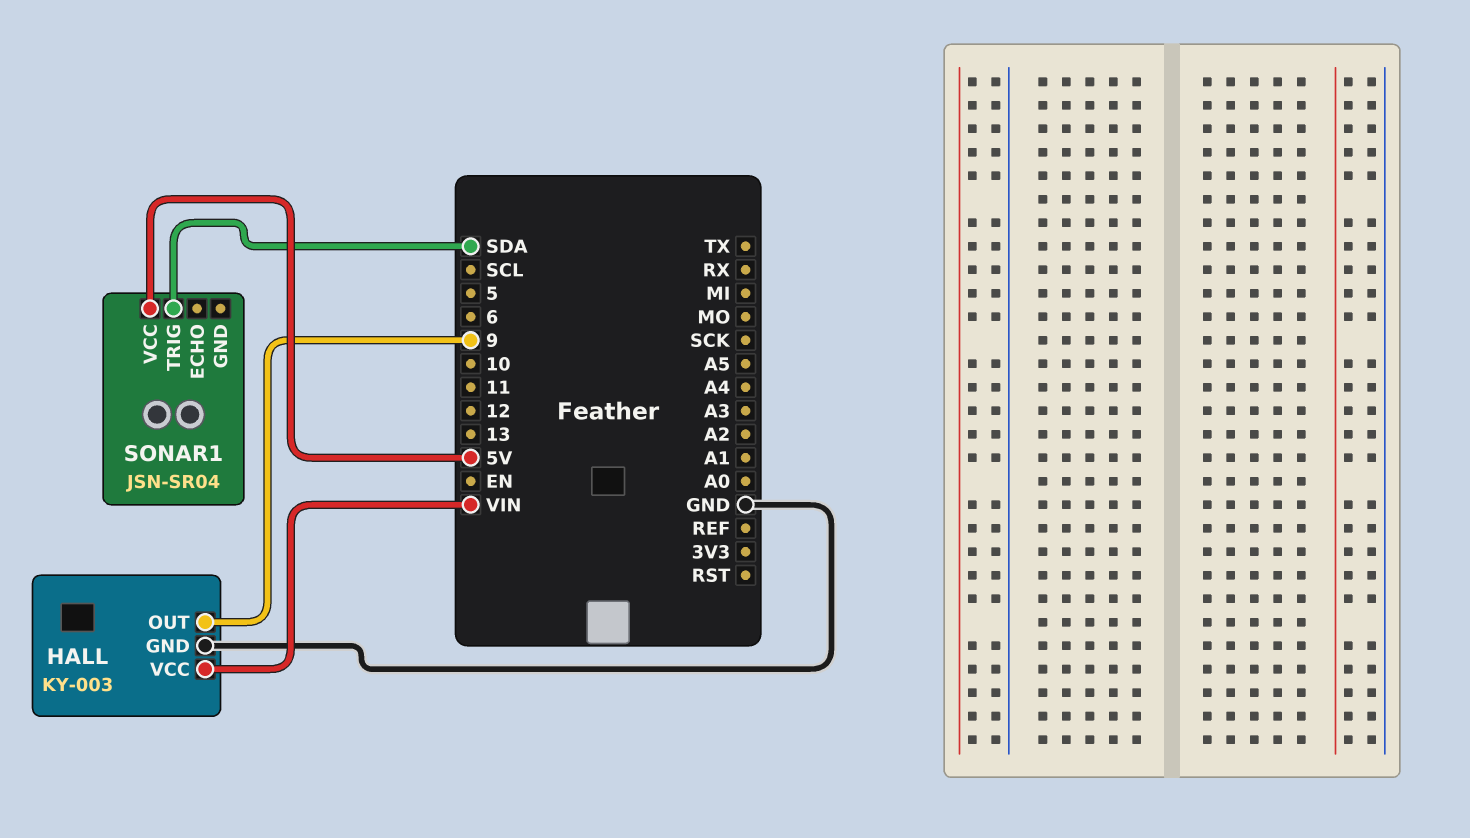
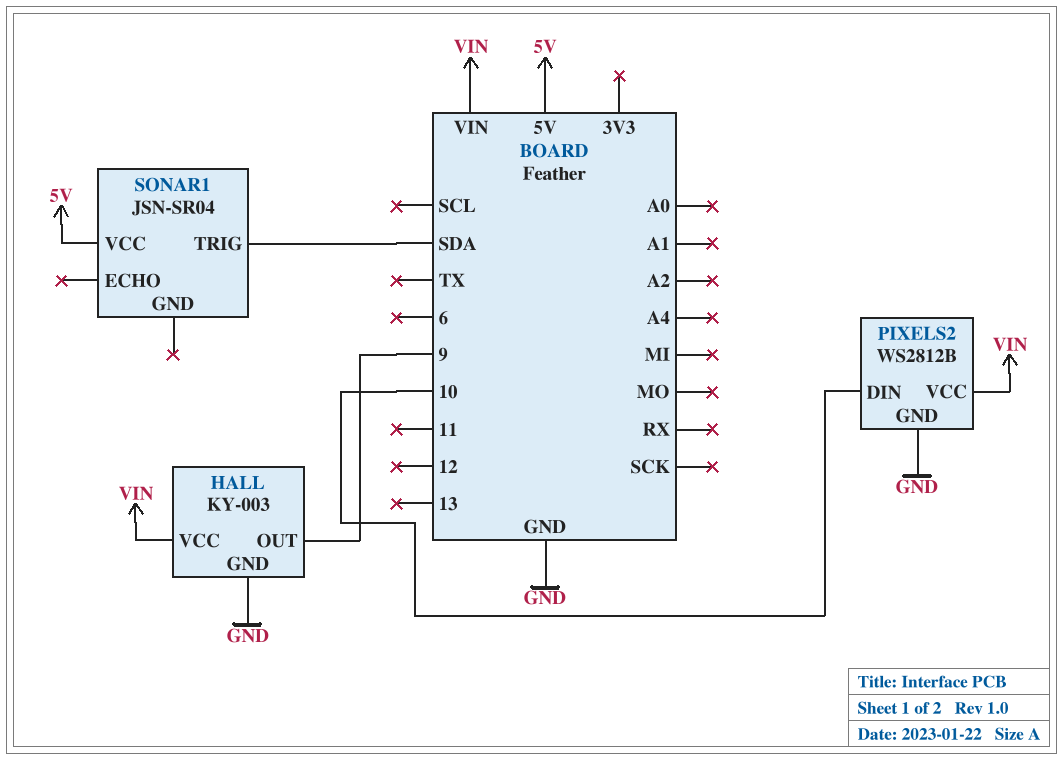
PIXELS2: none -> WS2812B
PIXELS2 pin DIN: none -> 10
PIXELS2 pin GND: none -> GND
PIXELS2 pin VCC: none -> VIN

